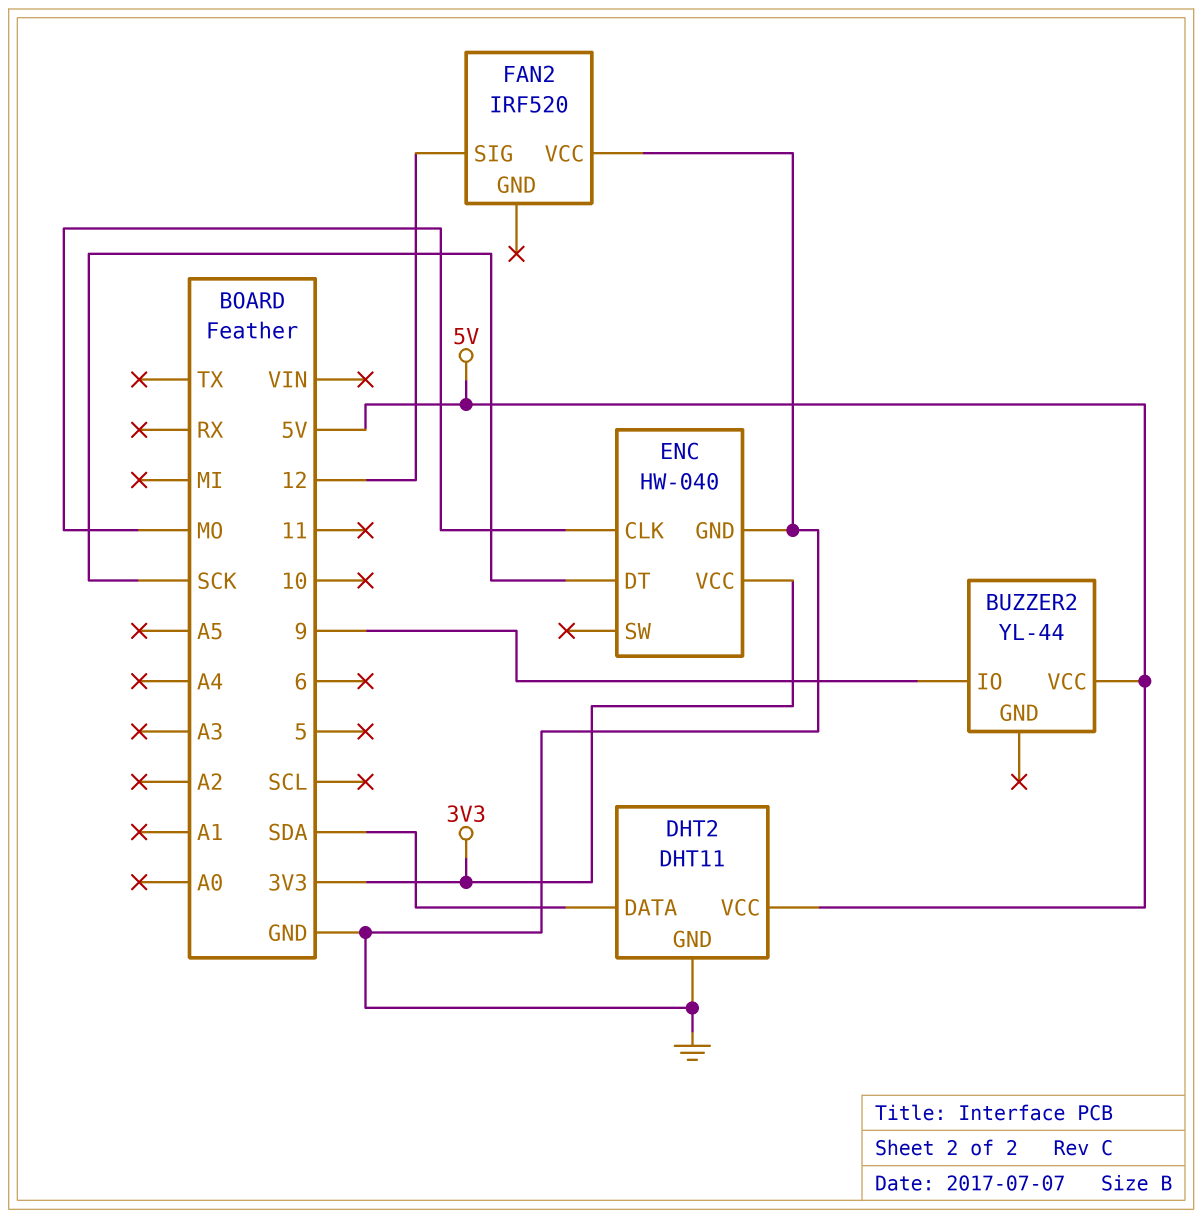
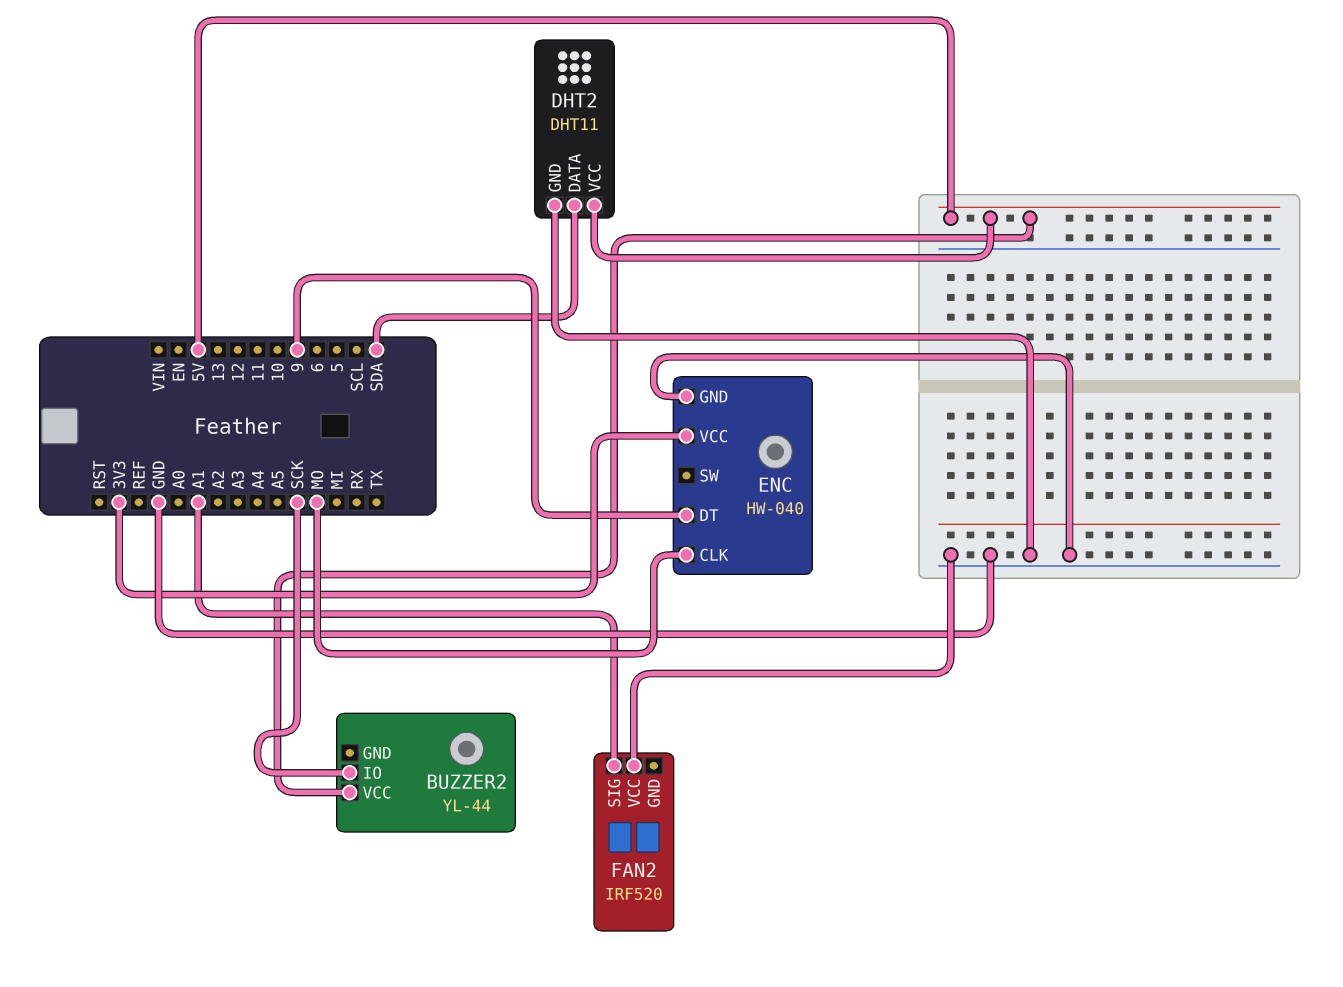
BUZZER2 pin IO: 9 -> SCK
ENC pin DT: SCK -> 9
FAN2 pin SIG: 12 -> A1

